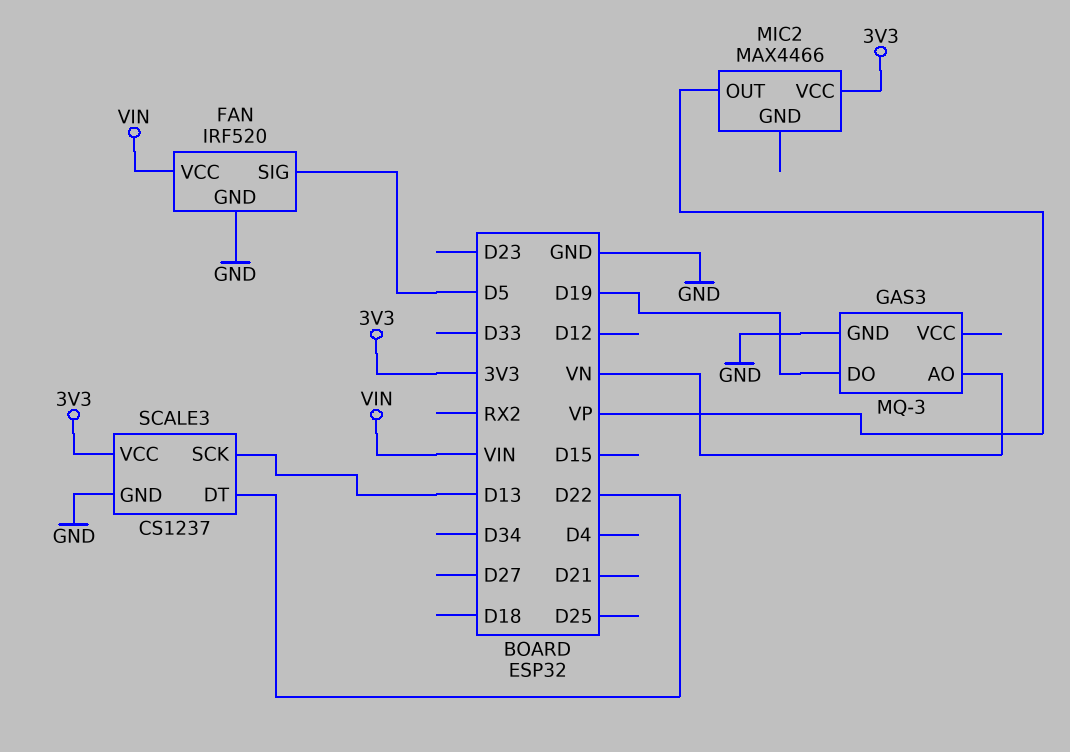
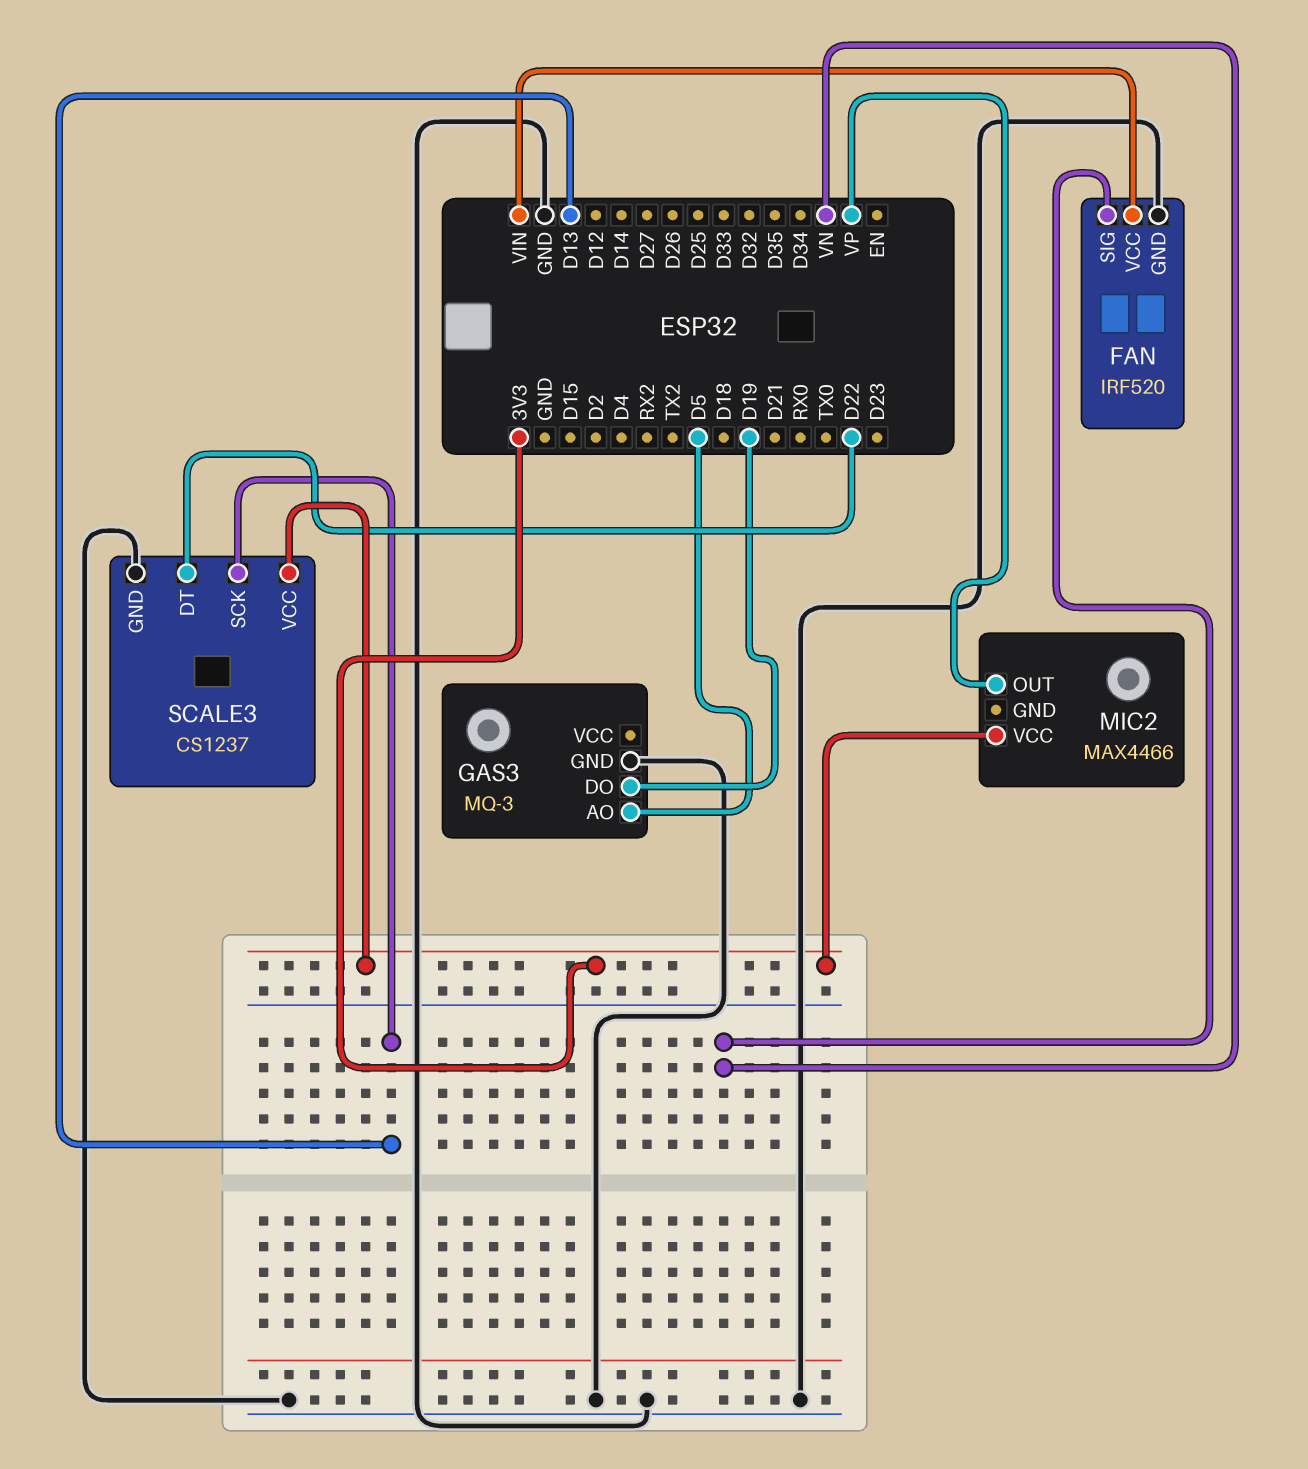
FAN pin SIG: D5 -> VN
GAS3 pin AO: VN -> D5

